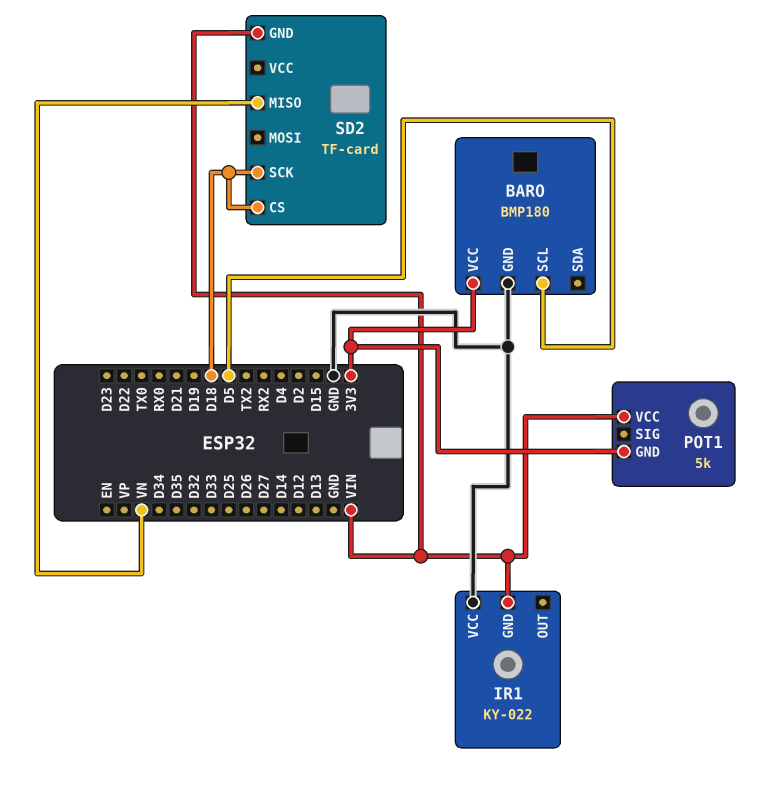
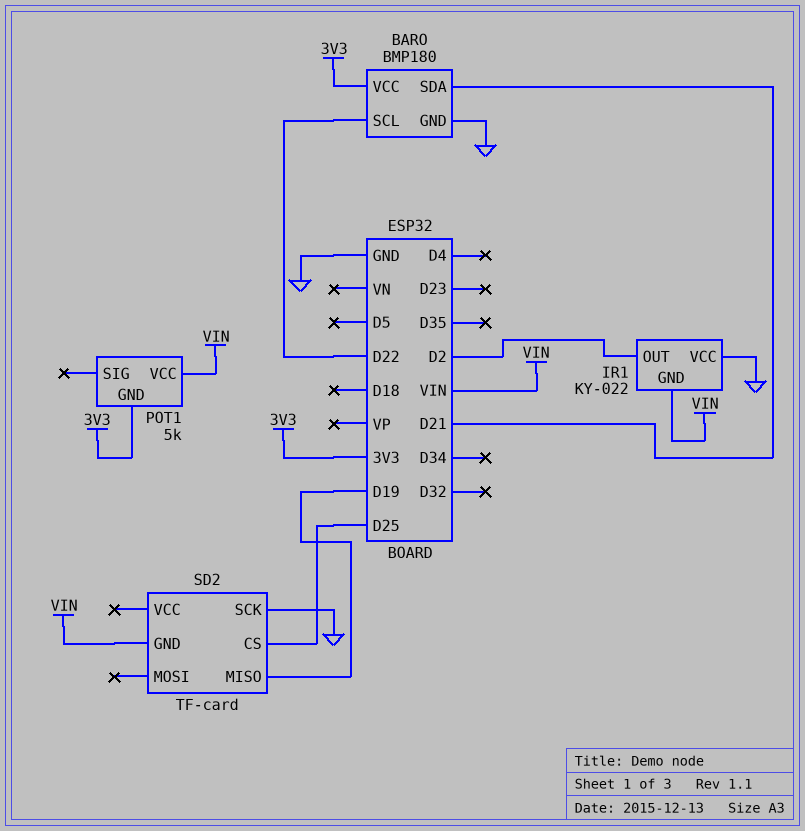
BARO pin SCL: D5 -> D22
BARO pin SDA: none -> D21
IR1 pin OUT: none -> D2
SD2 pin CS: D18 -> D25
SD2 pin MISO: VN -> D19
SD2 pin SCK: D18 -> GND

